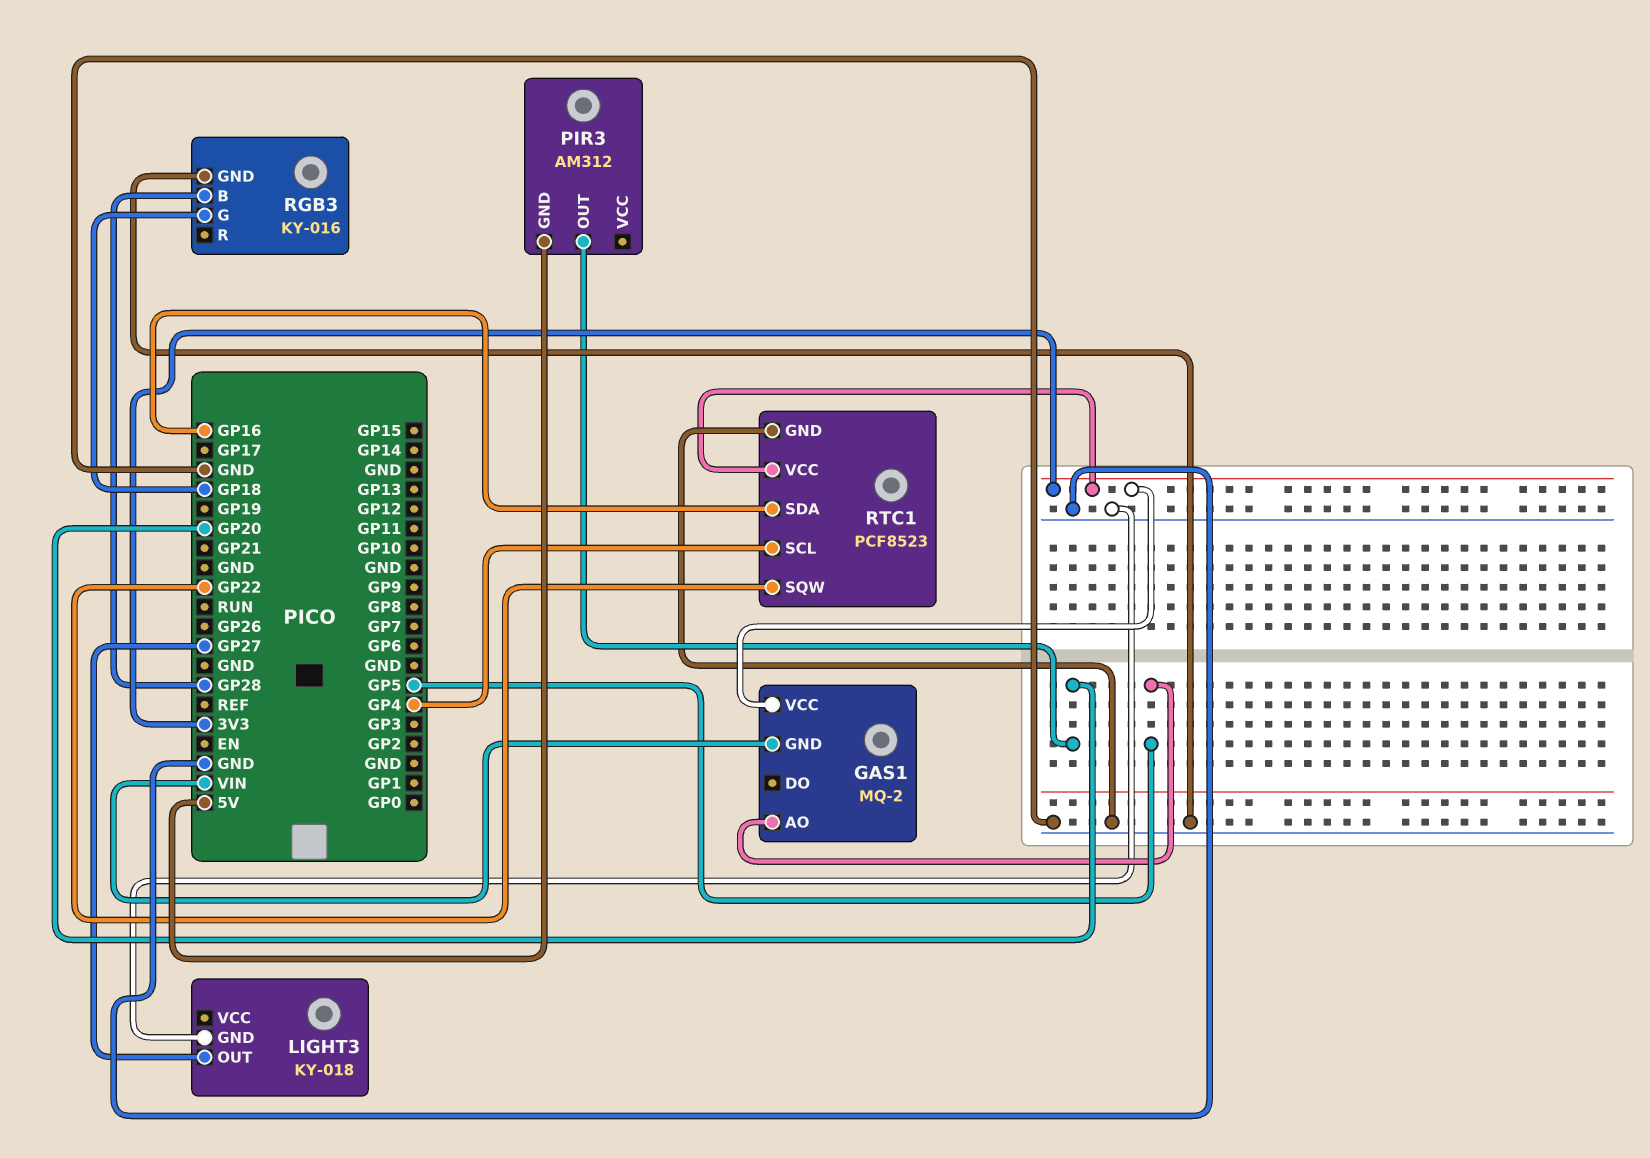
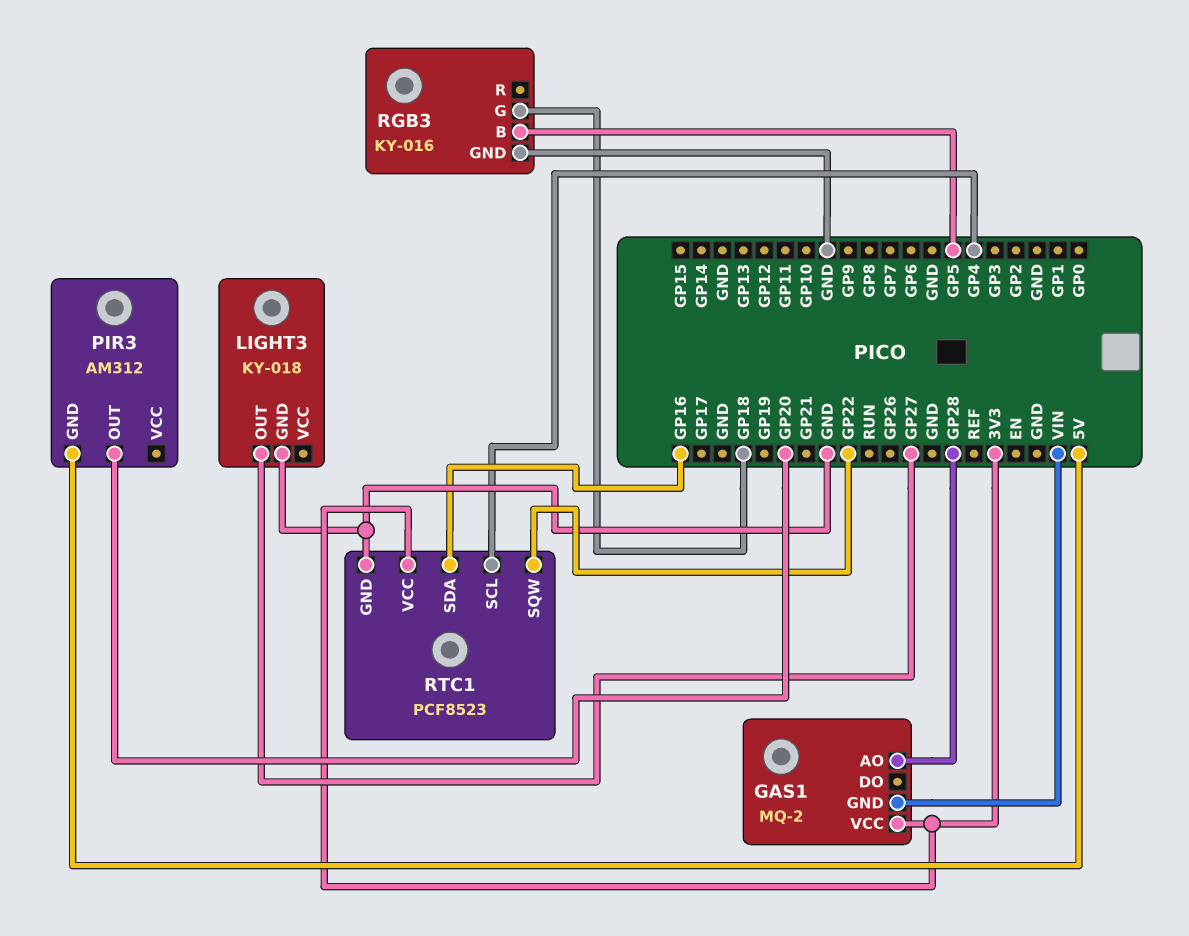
GAS1 pin AO: GP5 -> GP28
RGB3 pin B: GP28 -> GP5

